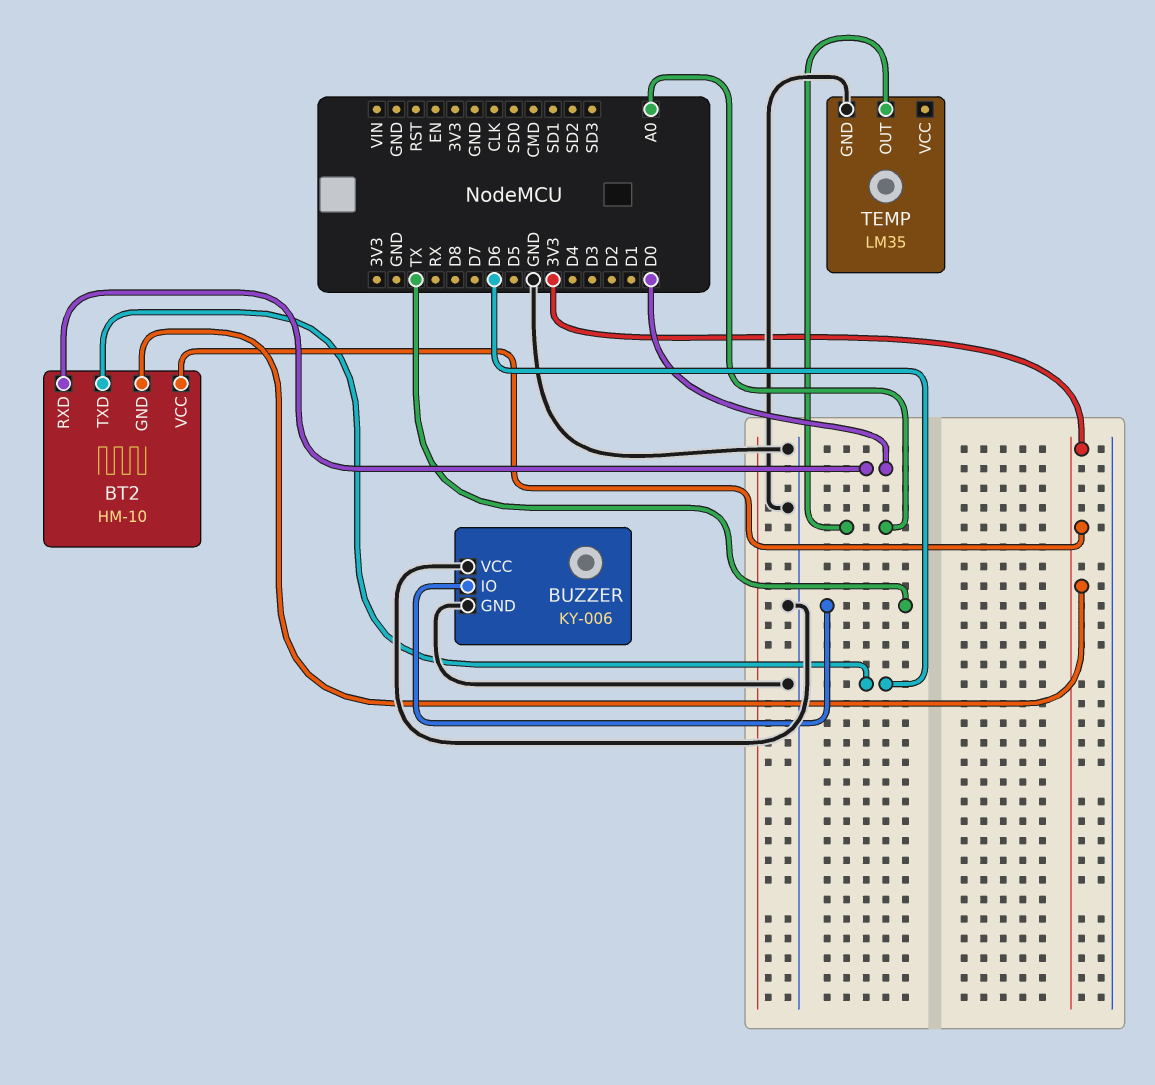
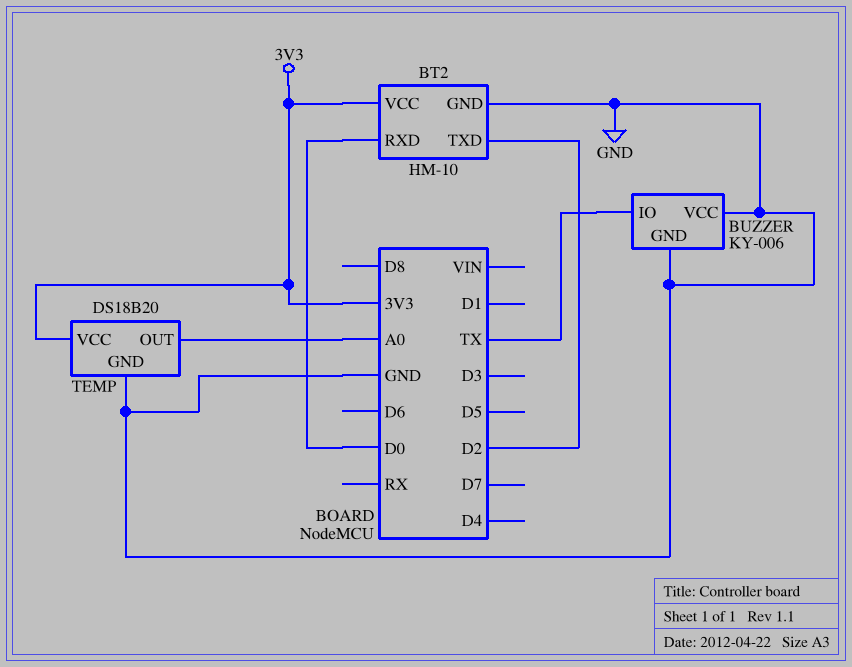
BT2 pin GND: 3V3 -> GND
BT2 pin TXD: D6 -> D2
TEMP: LM35 -> DS18B20
TEMP pin VCC: none -> 3V3

